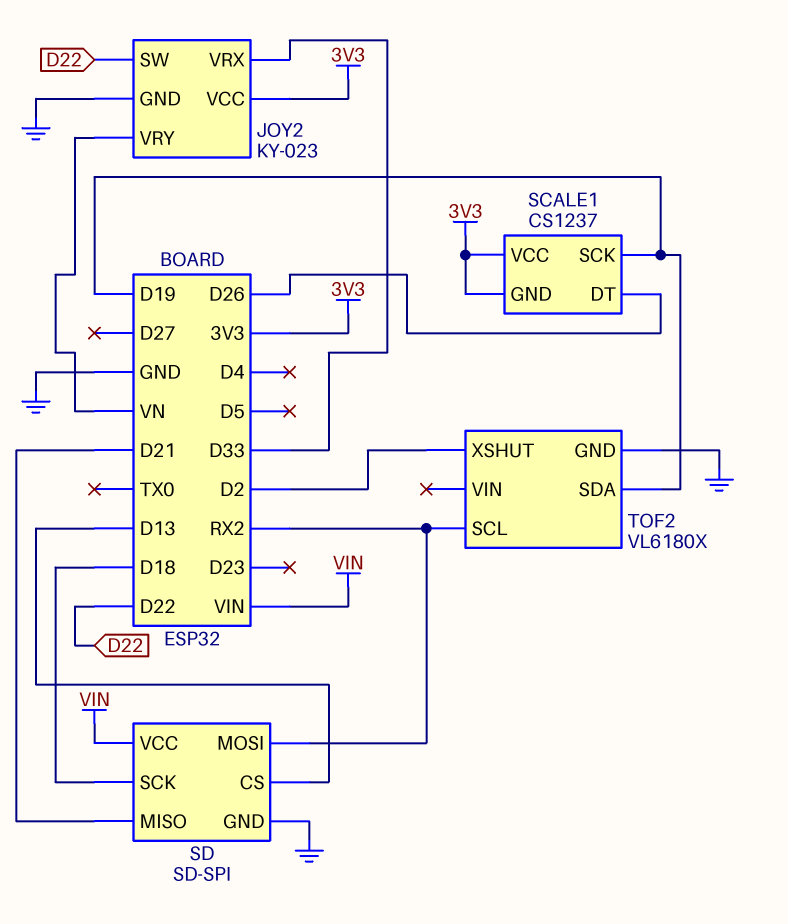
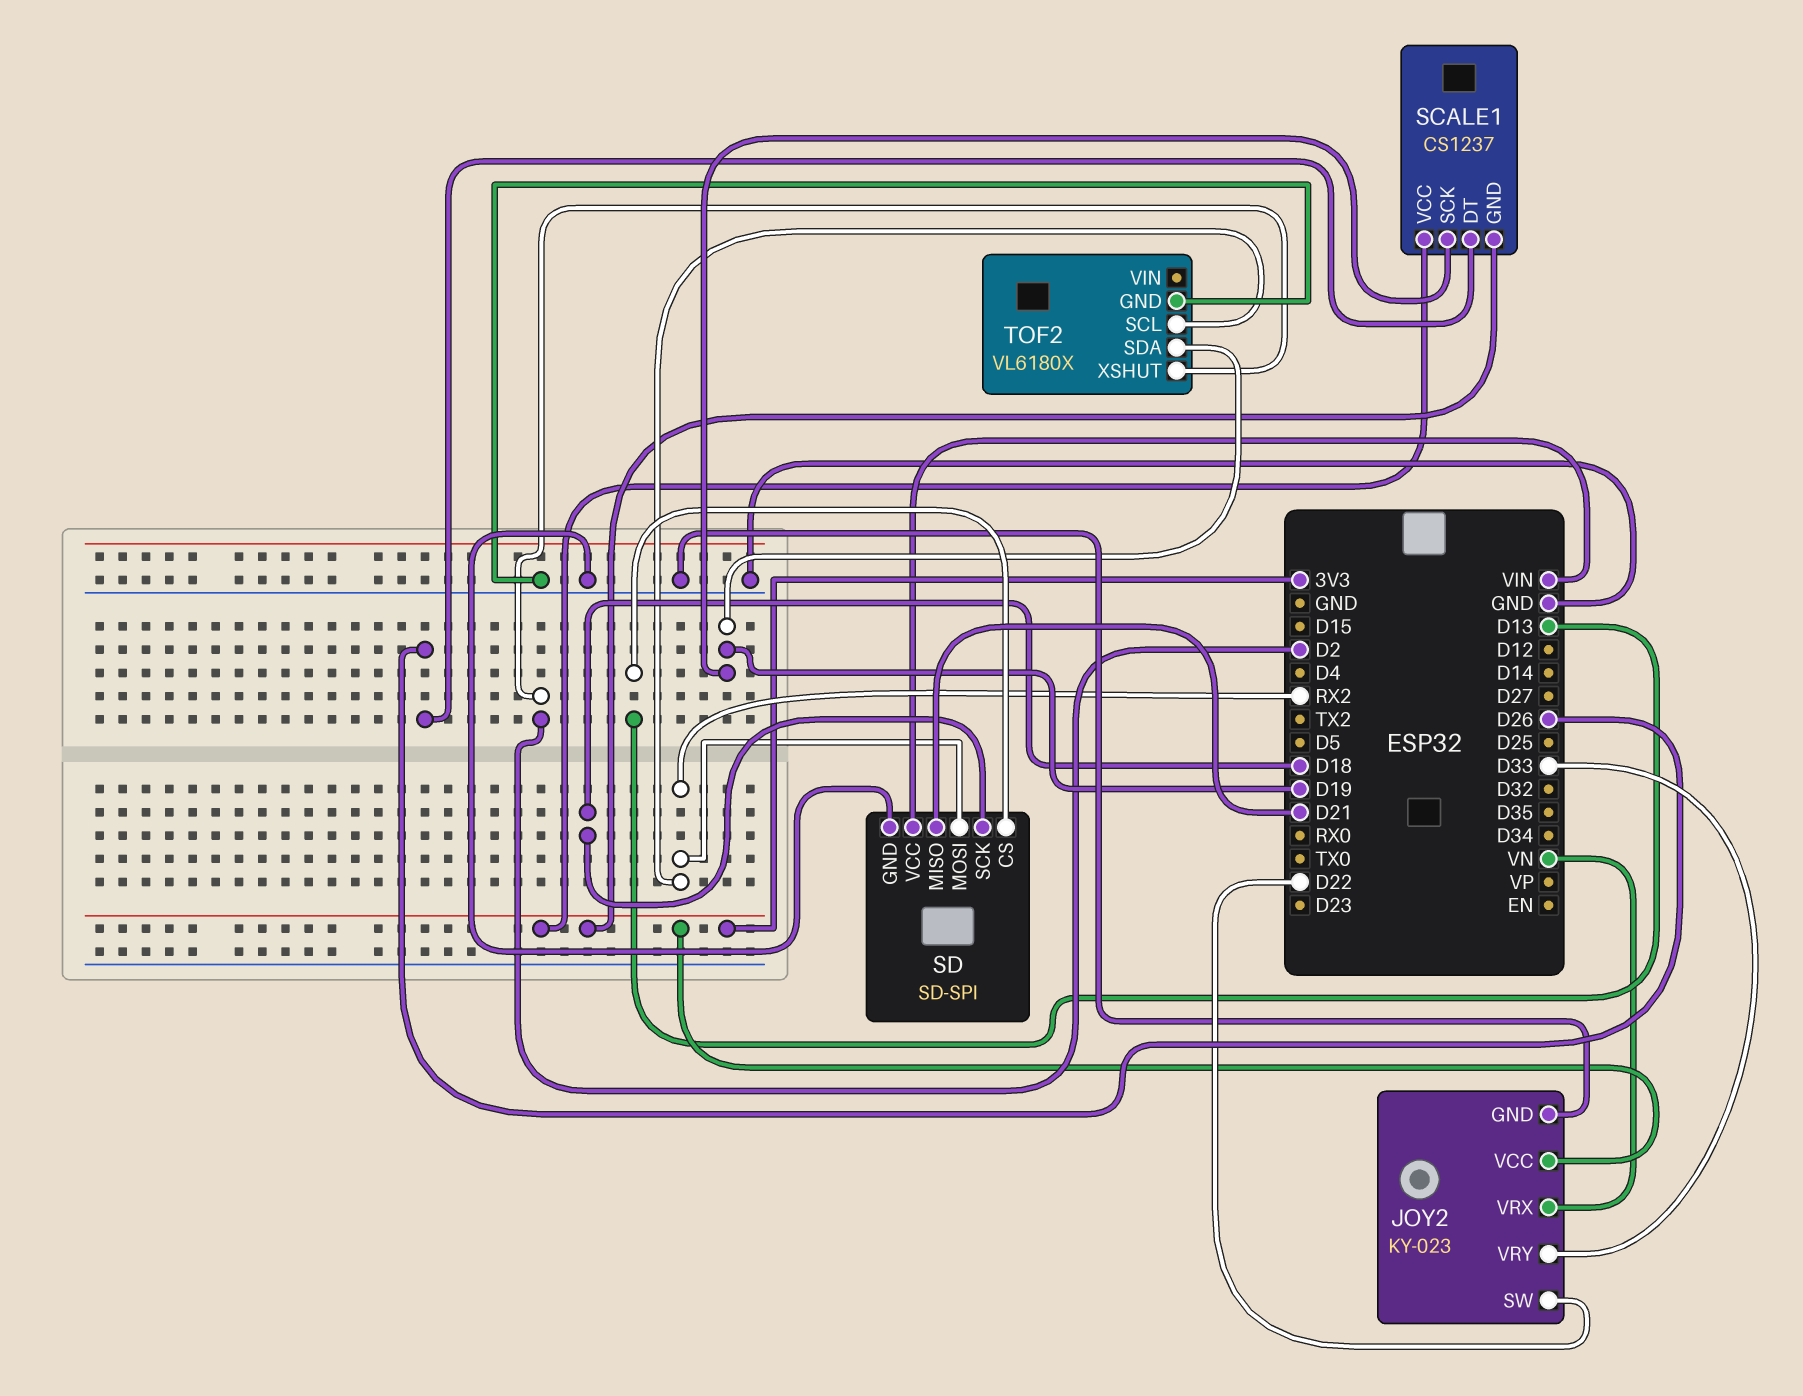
JOY2 pin VRX: D33 -> VN
JOY2 pin VRY: VN -> D33

